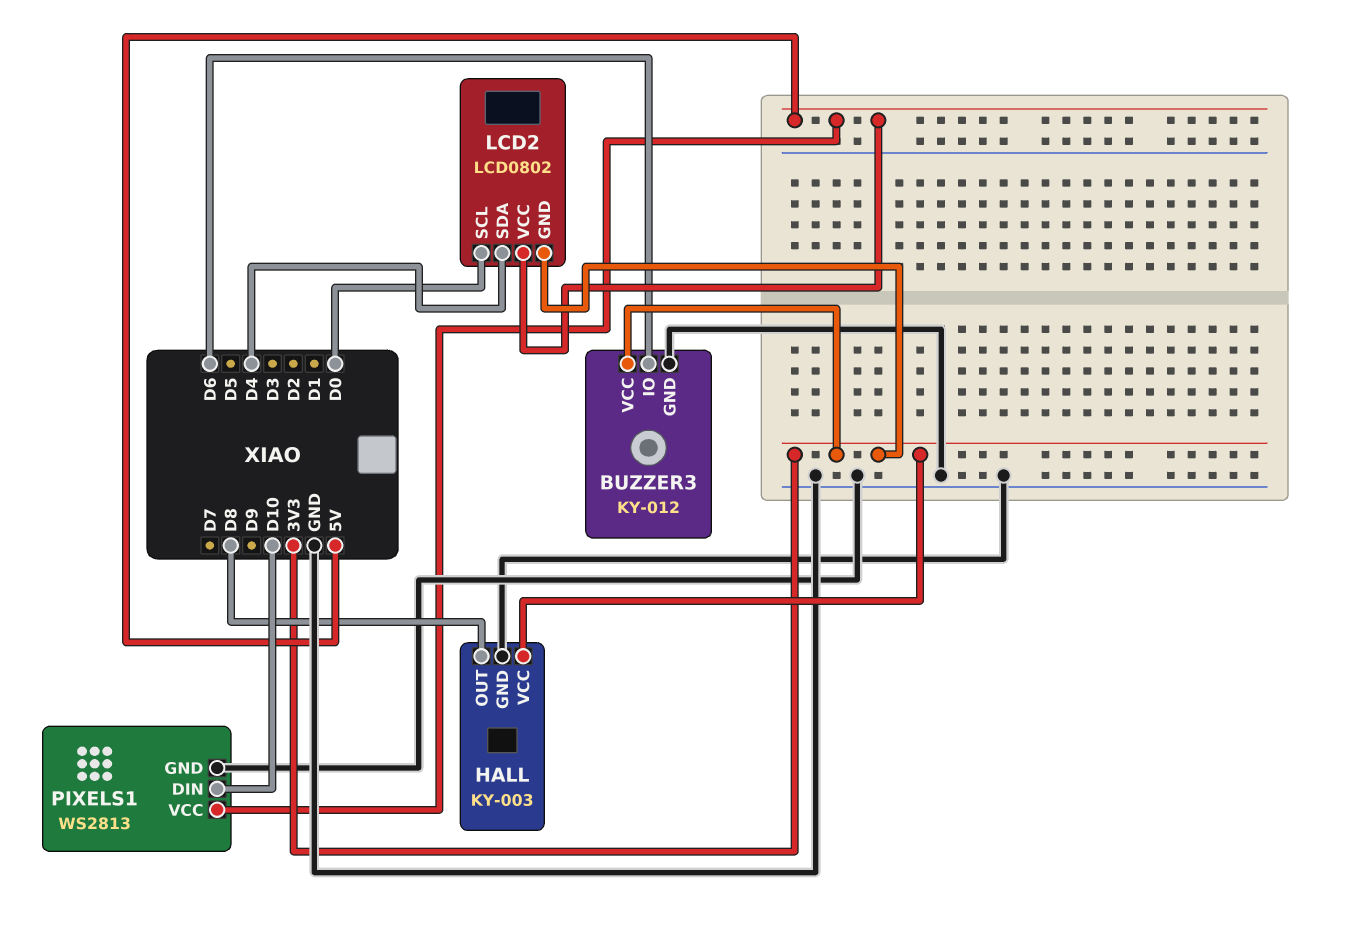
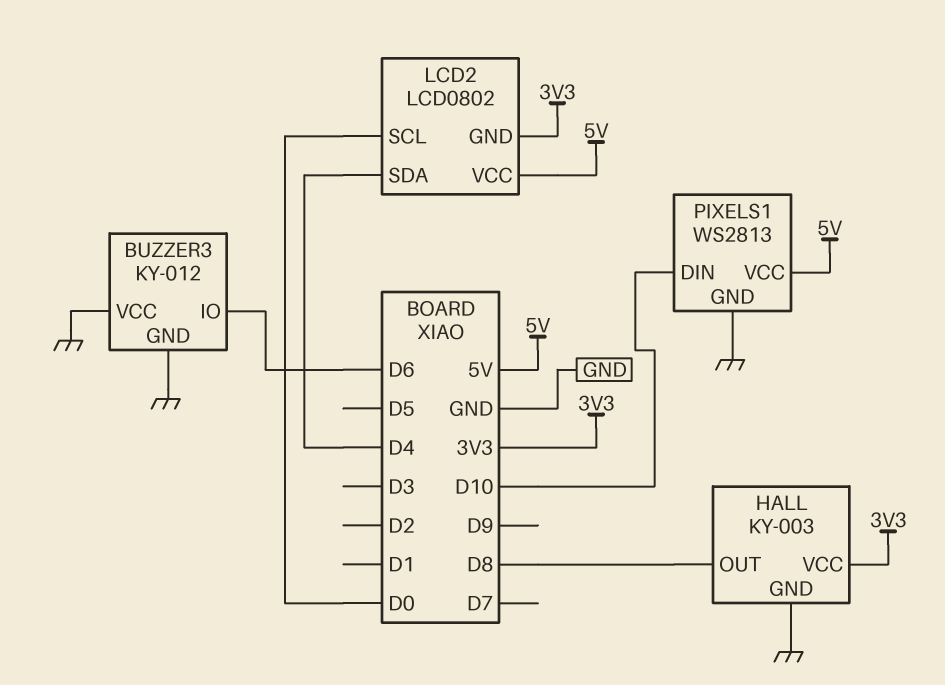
BUZZER3 pin VCC: 3V3 -> GND

